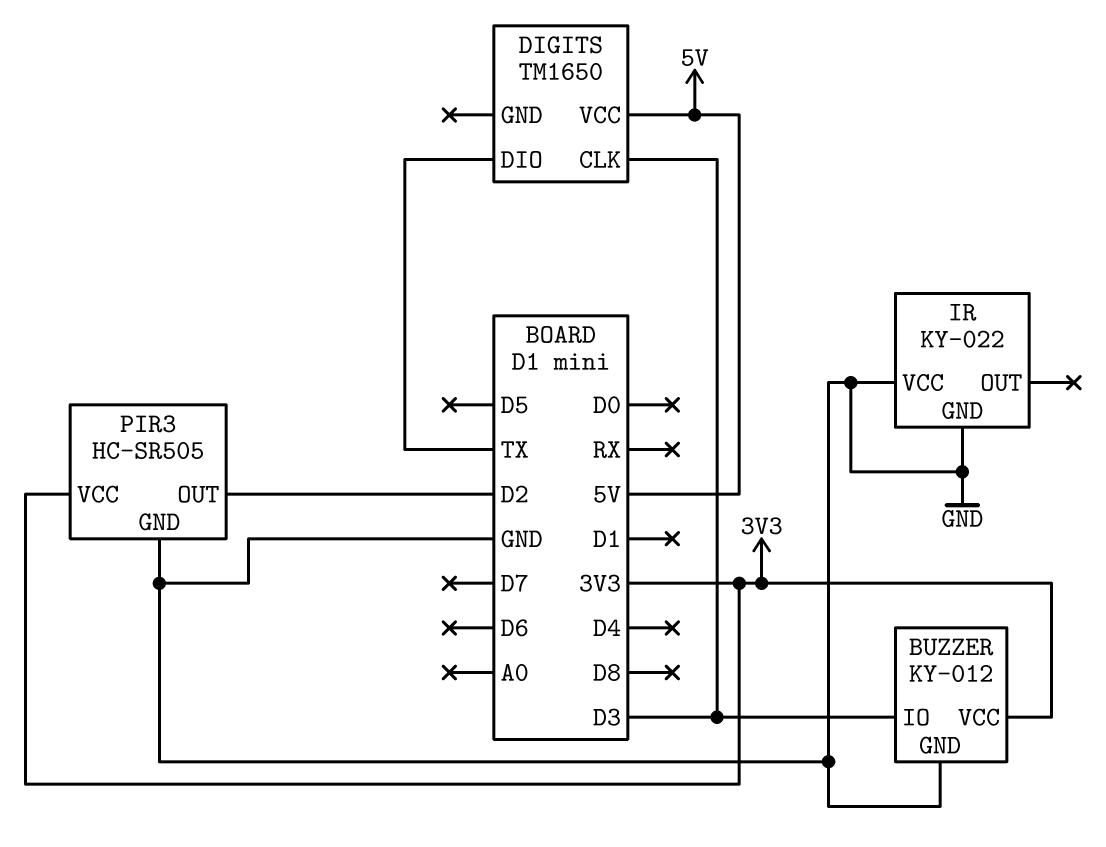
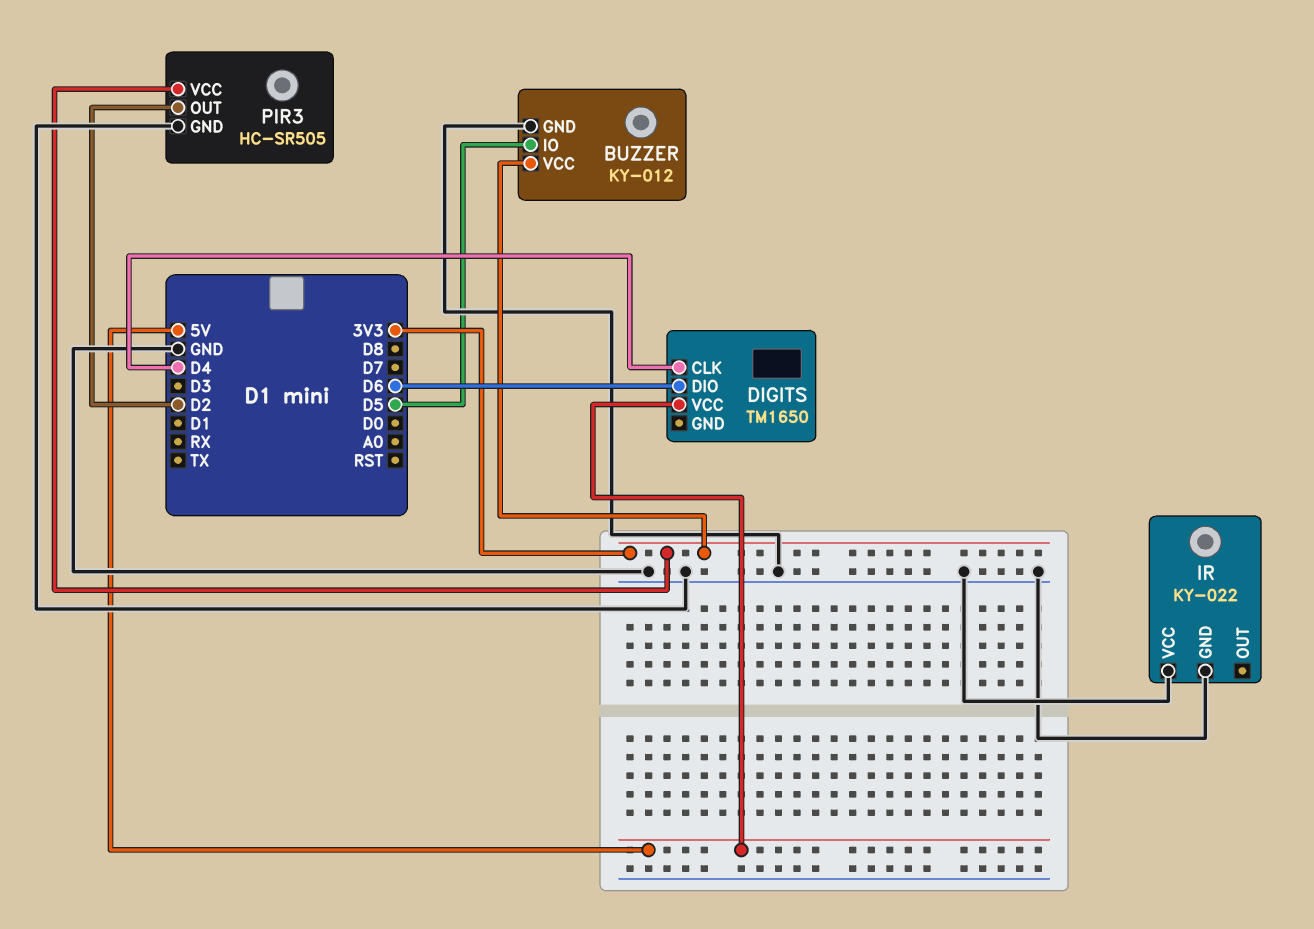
BUZZER pin IO: D3 -> D5
DIGITS pin CLK: D3 -> D4
DIGITS pin DIO: TX -> D6

